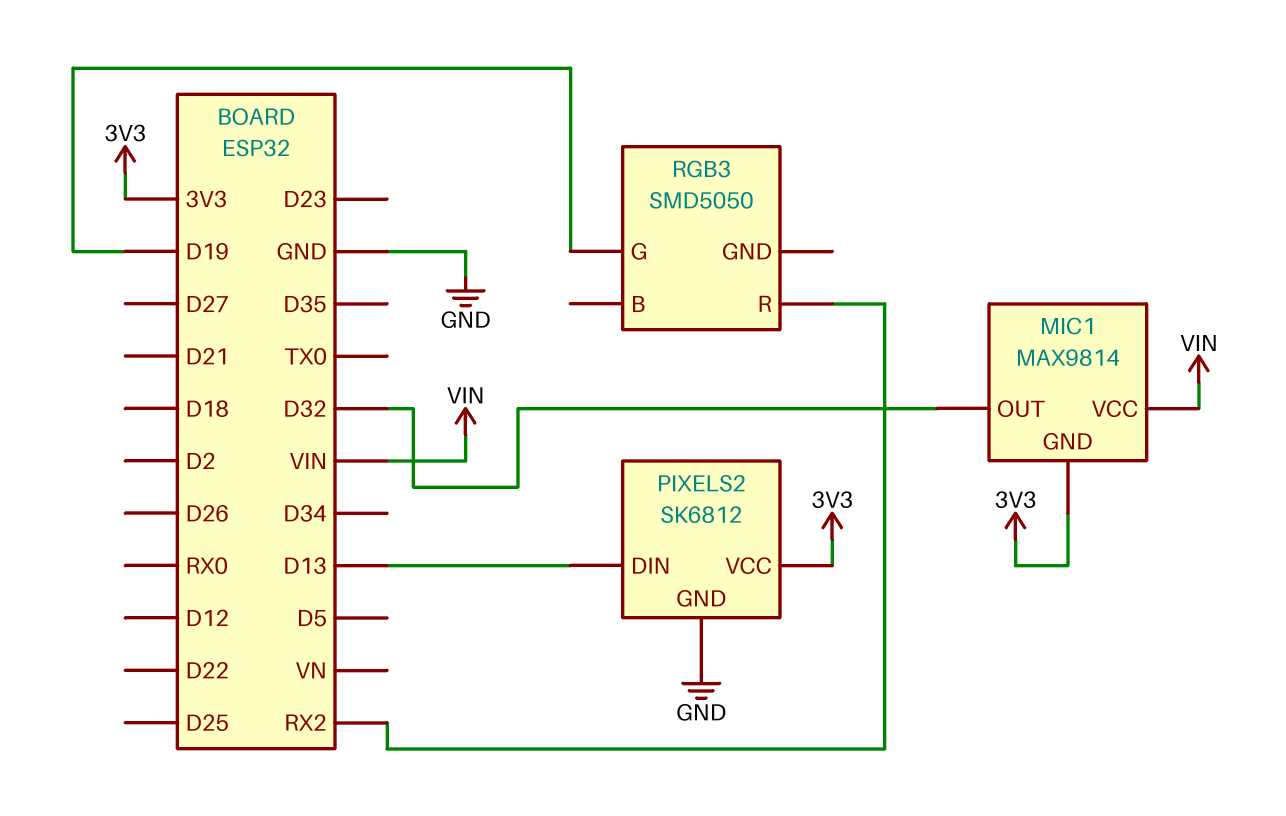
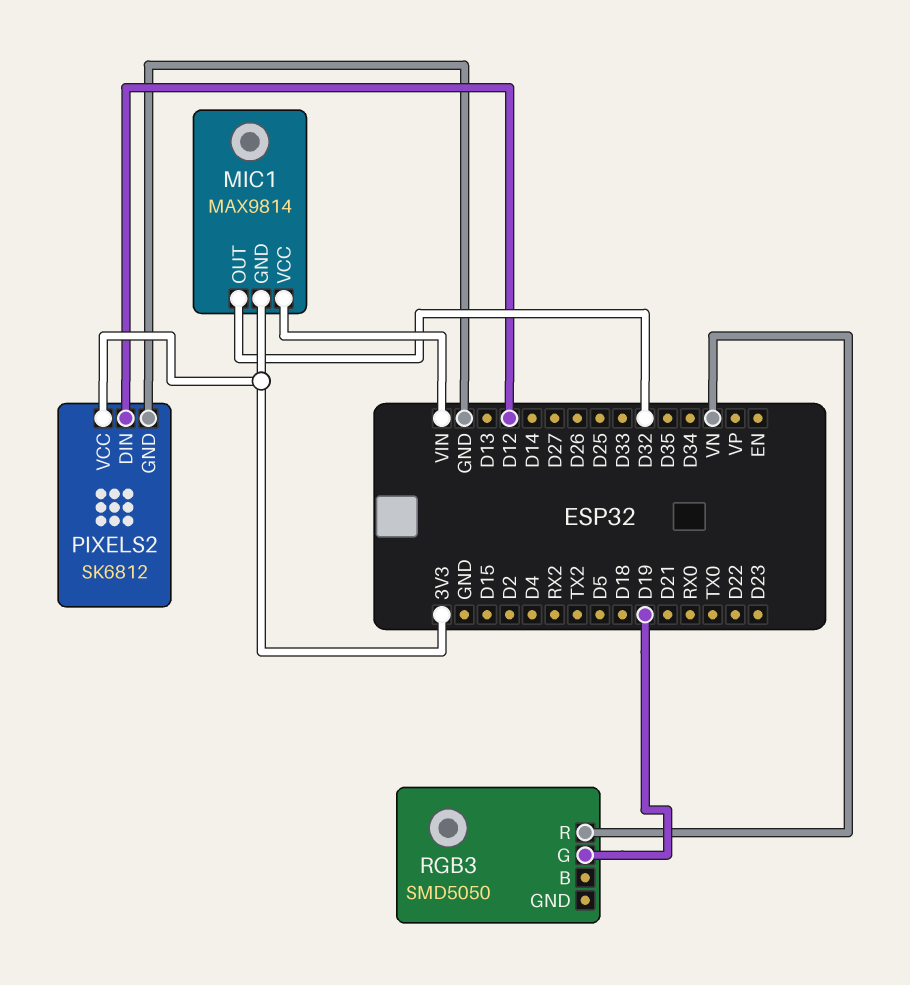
PIXELS2 pin DIN: D13 -> D12
RGB3 pin R: RX2 -> VN

